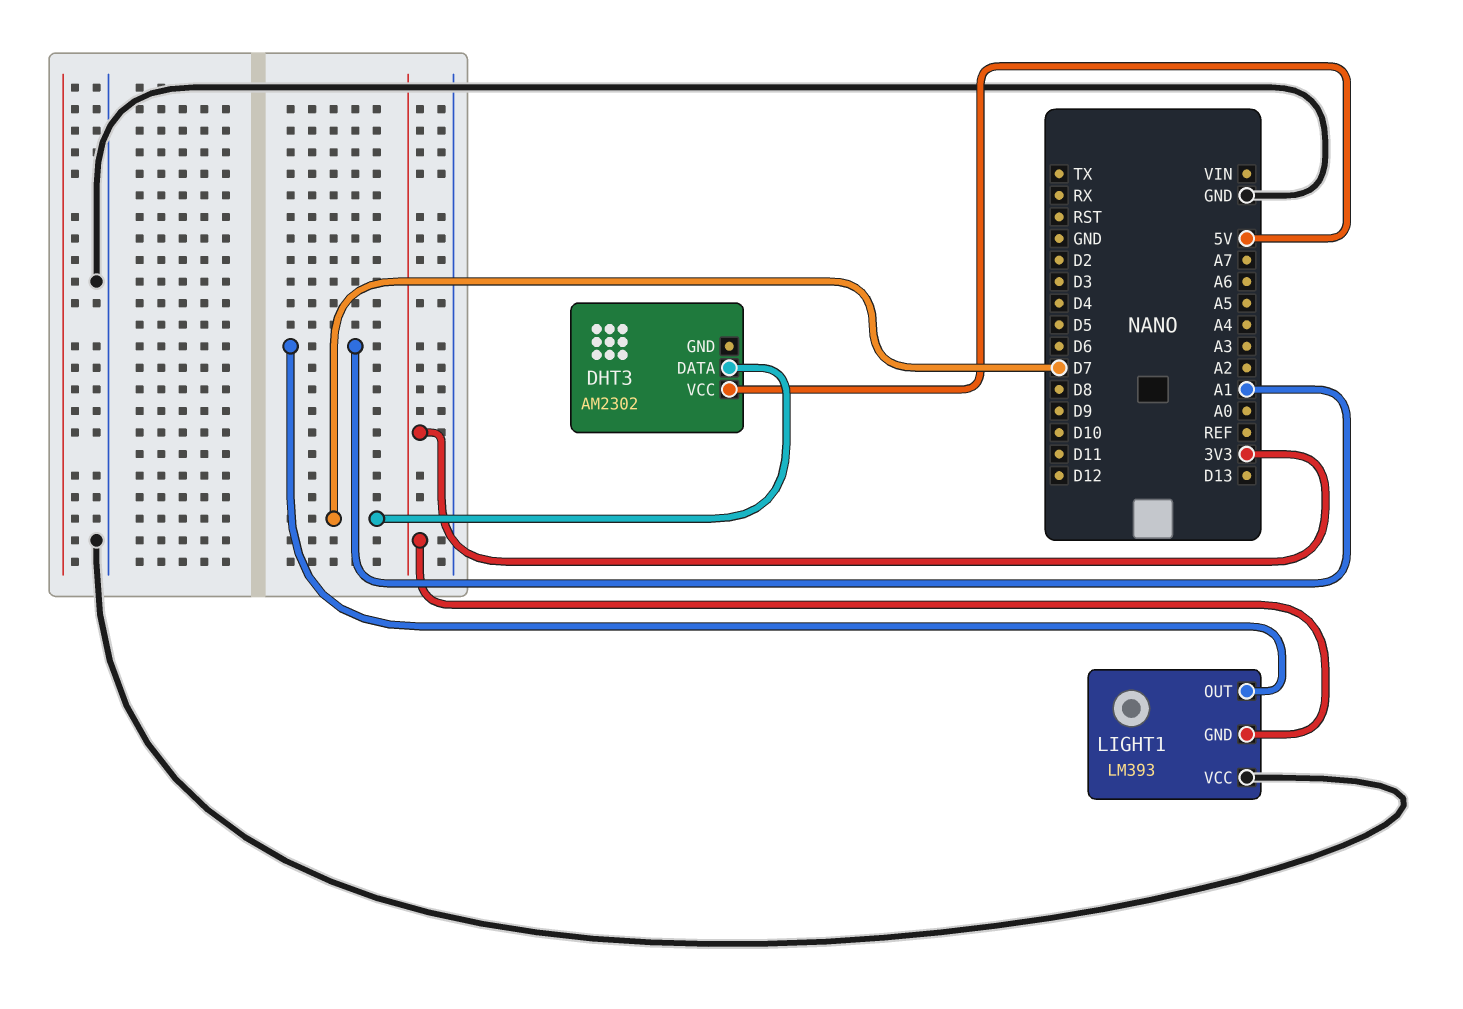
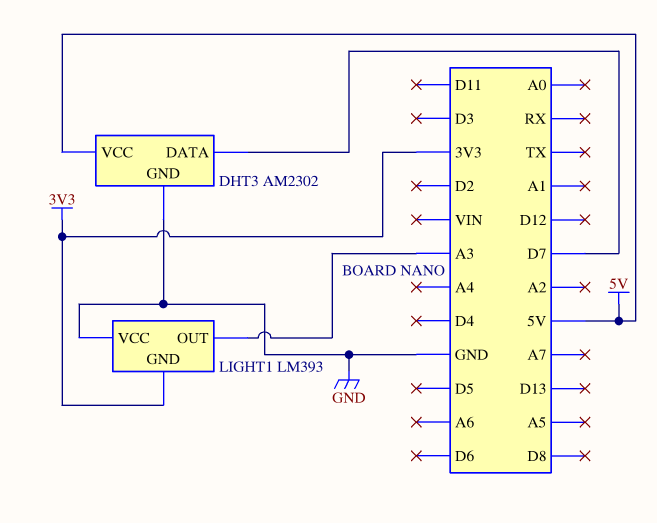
DHT3 pin GND: none -> GND
LIGHT1 pin OUT: A1 -> A3

